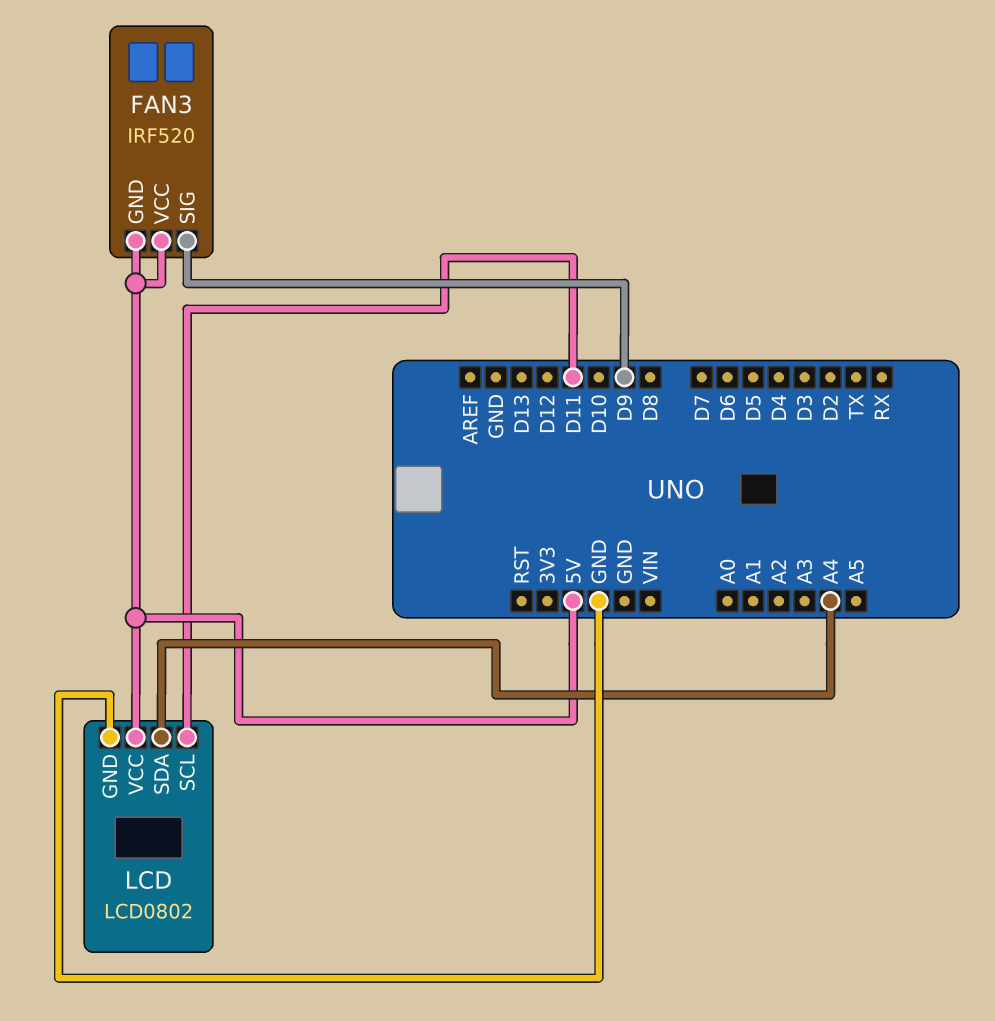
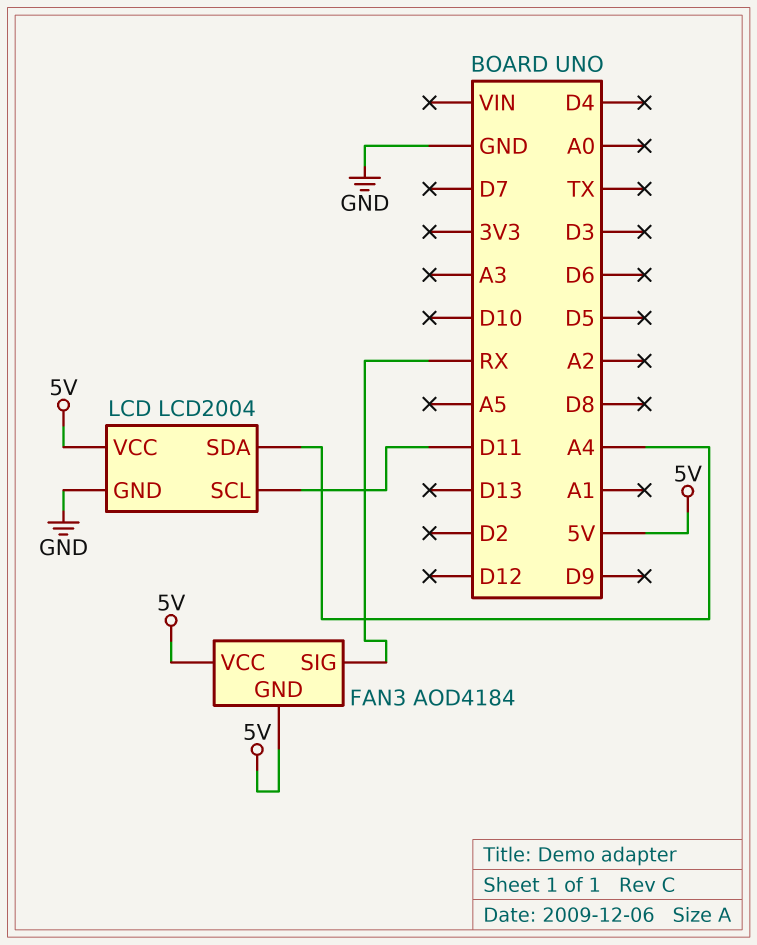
FAN3: IRF520 -> AOD4184
FAN3 pin SIG: D9 -> RX
LCD: LCD0802 -> LCD2004

